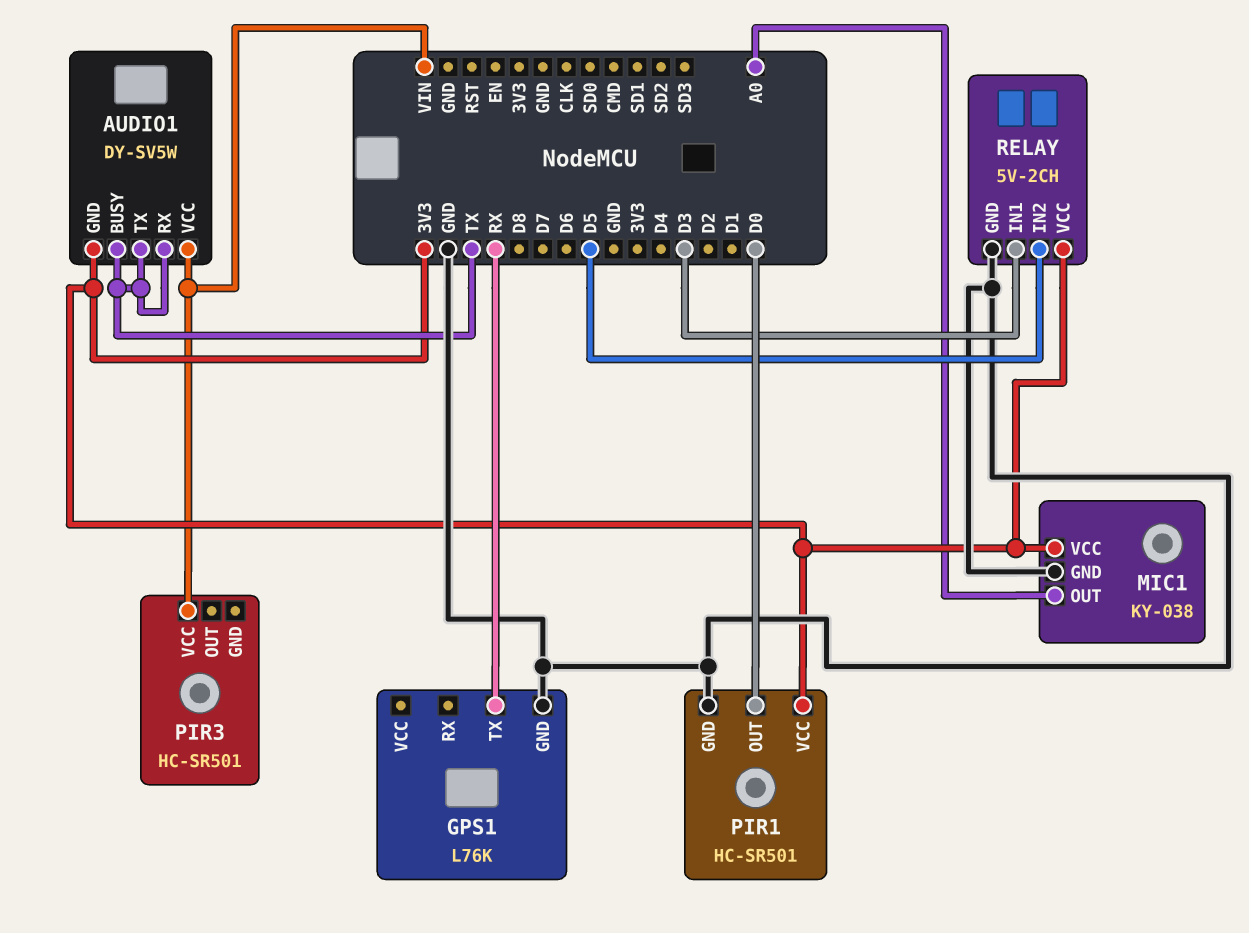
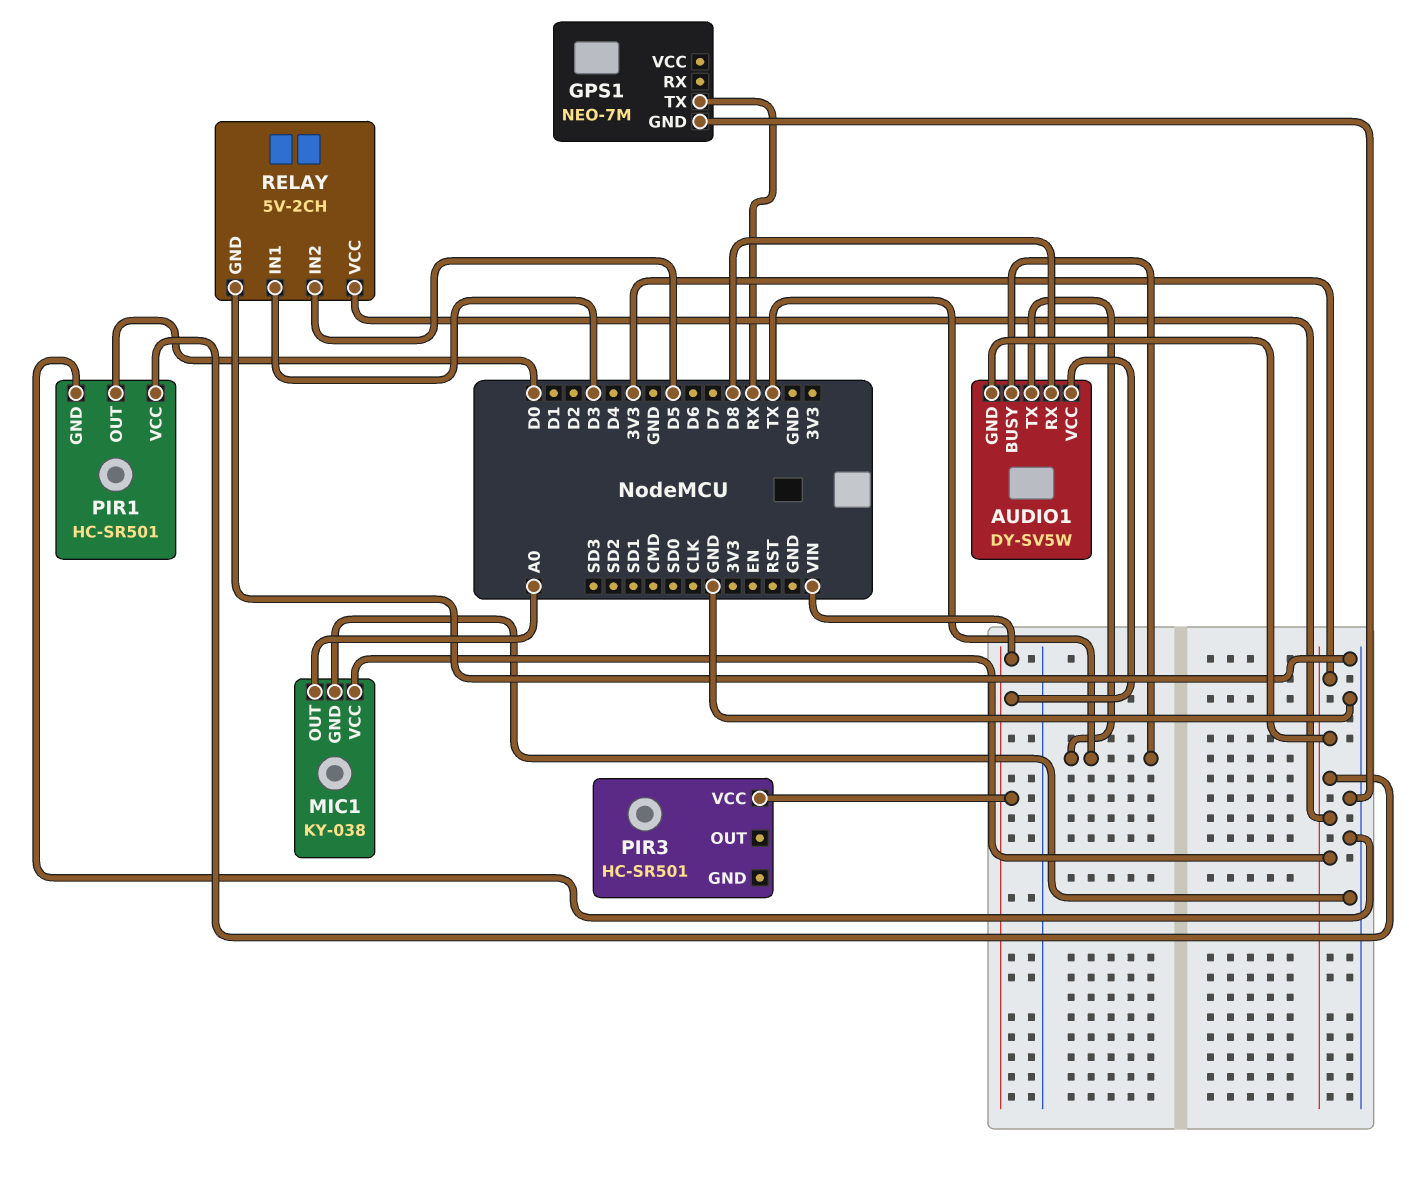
AUDIO1 pin RX: TX -> D8
GPS1: L76K -> NEO-7M

